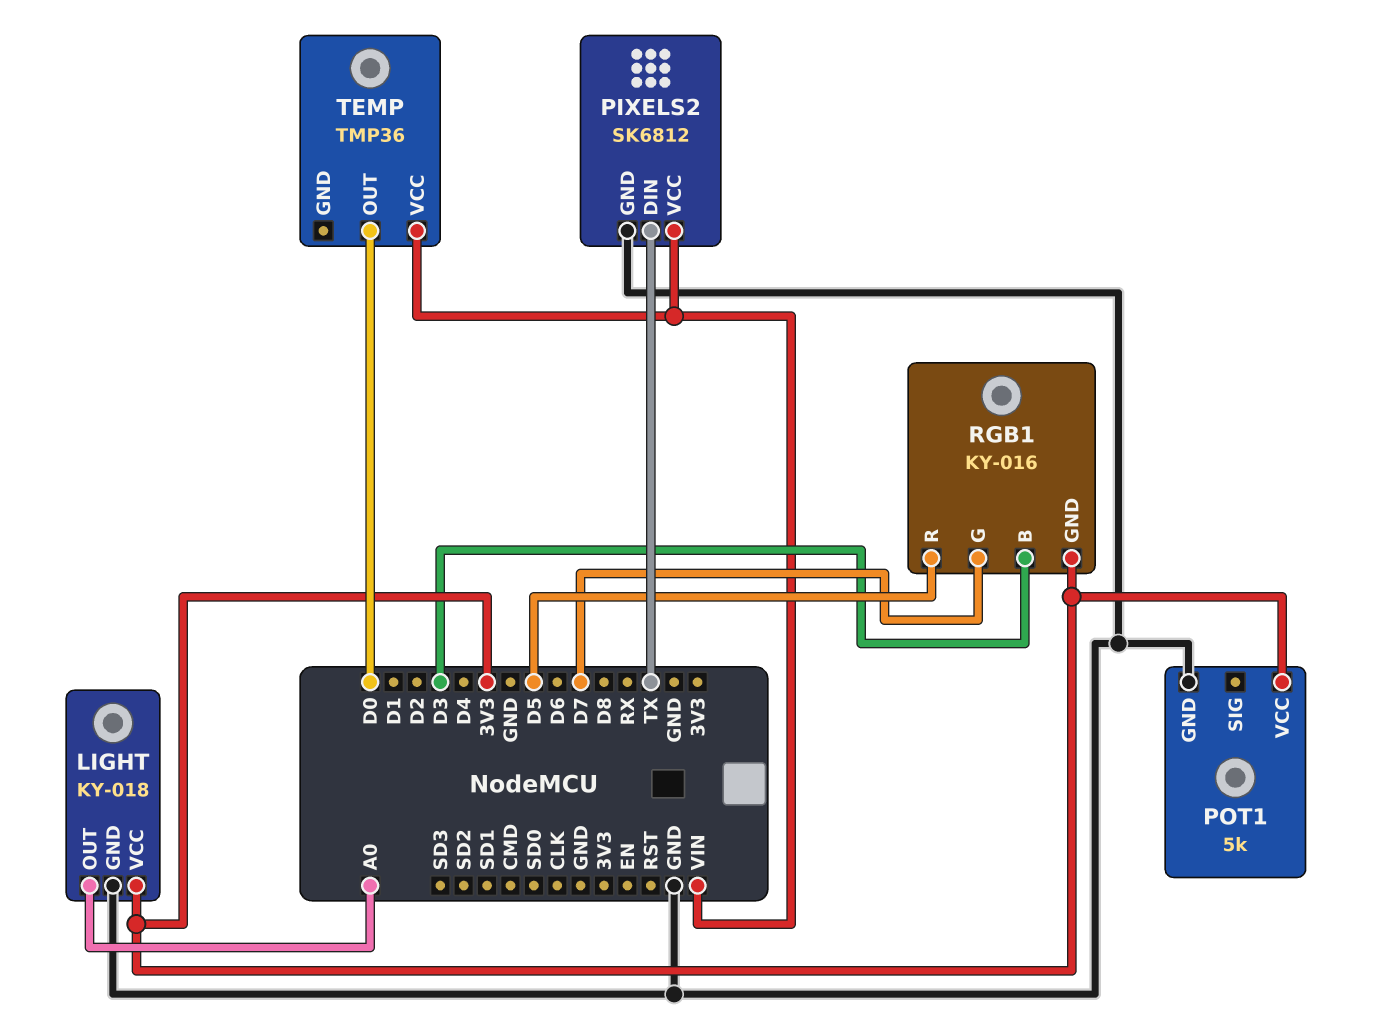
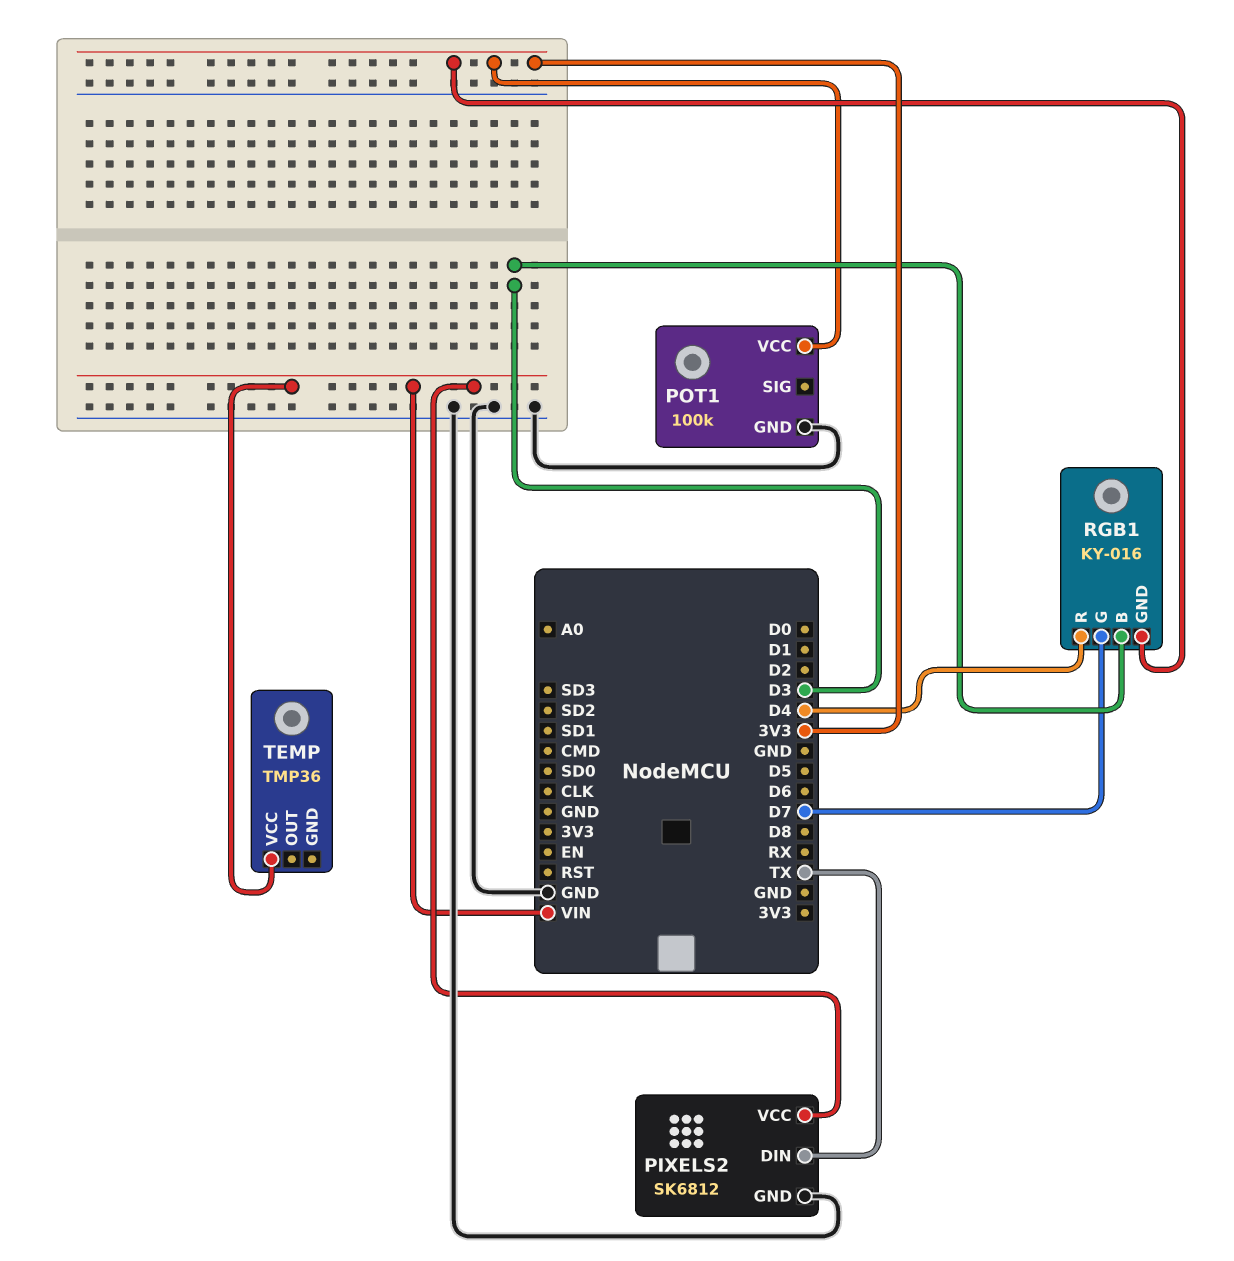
LIGHT: KY-018 -> none
LIGHT pin GND: GND -> none
LIGHT pin OUT: A0 -> none
LIGHT pin VCC: 3V3 -> none
POT1: 5k -> 100k
RGB1 pin R: D5 -> D4
TEMP pin OUT: D0 -> none

